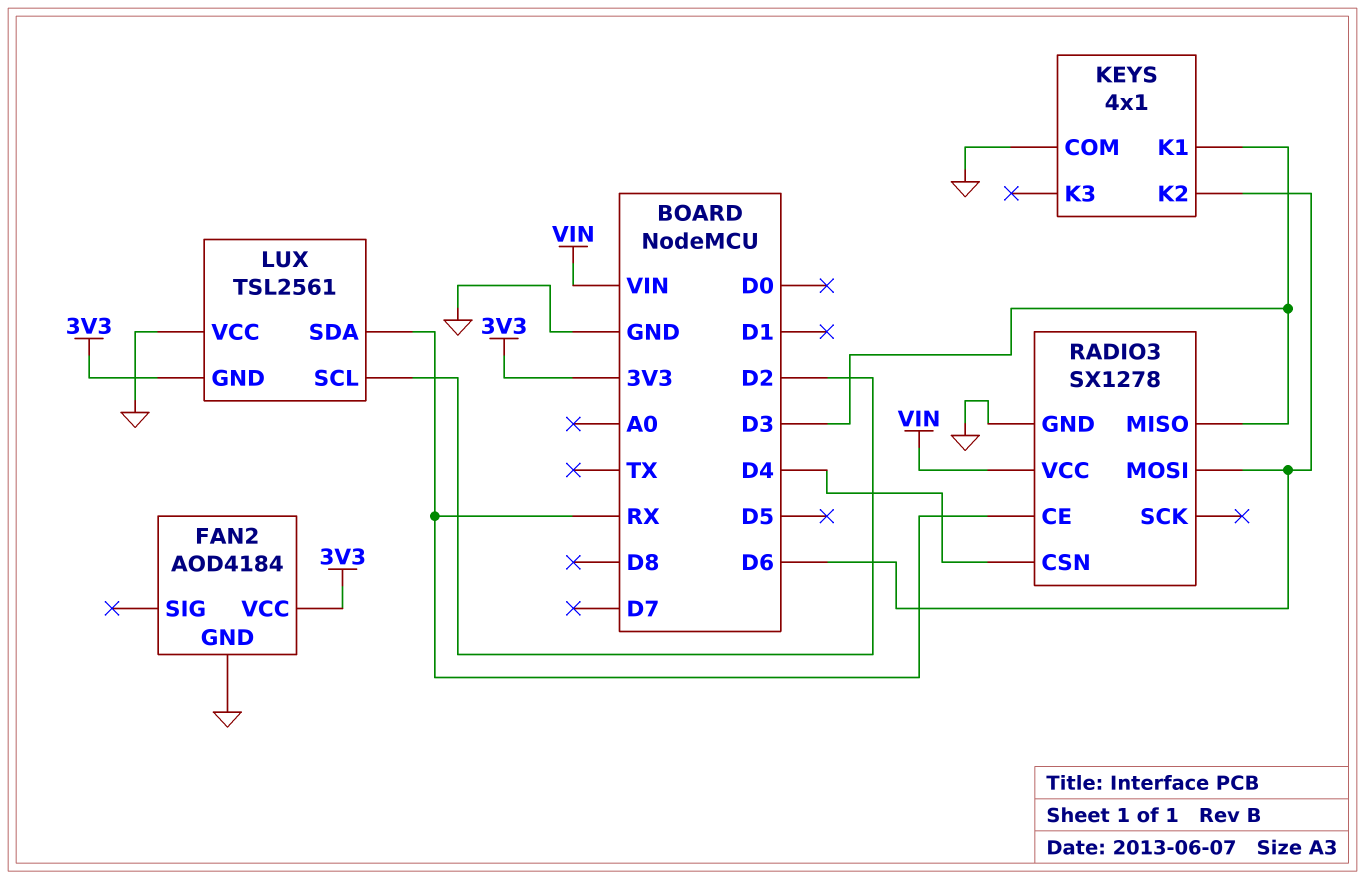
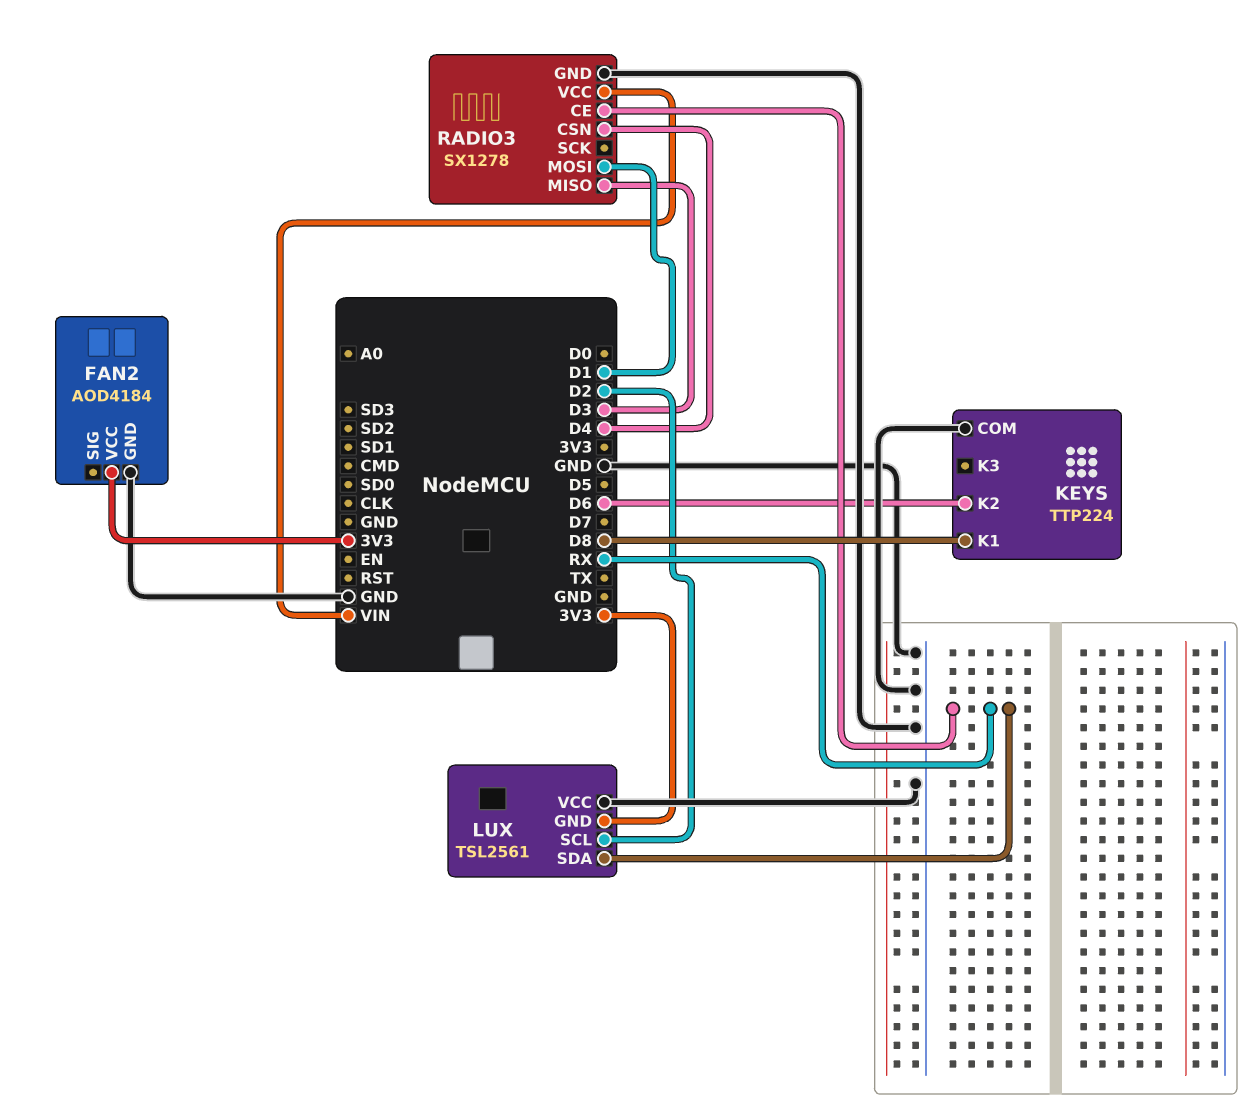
KEYS: 4x1 -> TTP224
KEYS pin K1: D3 -> D8
RADIO3 pin MOSI: D6 -> D1

